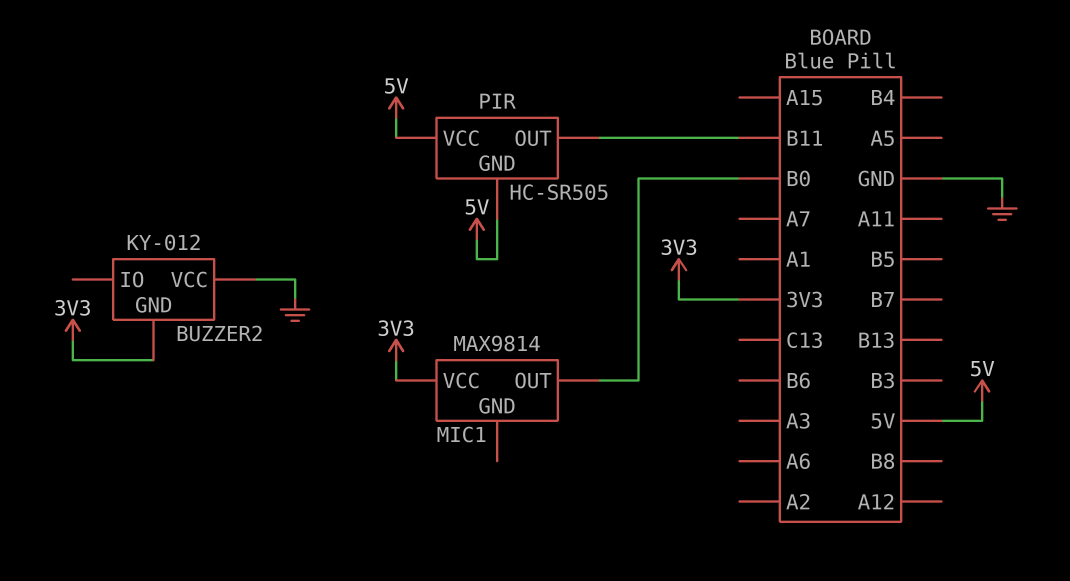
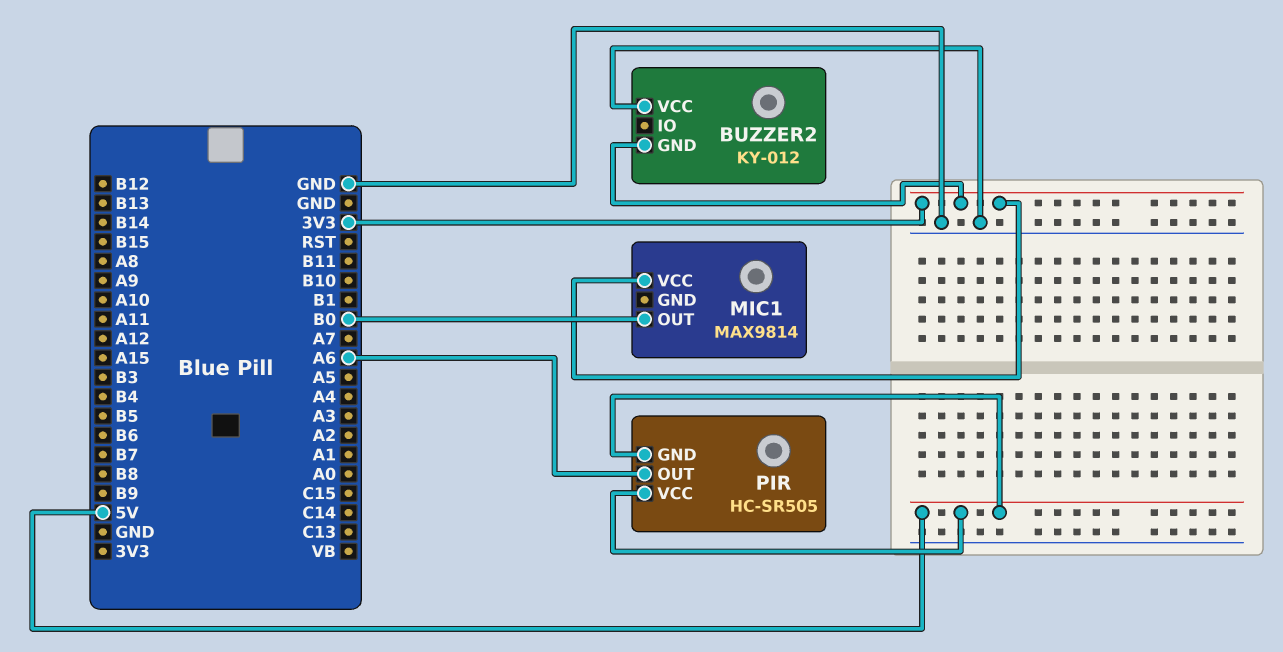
PIR pin OUT: B11 -> A6

